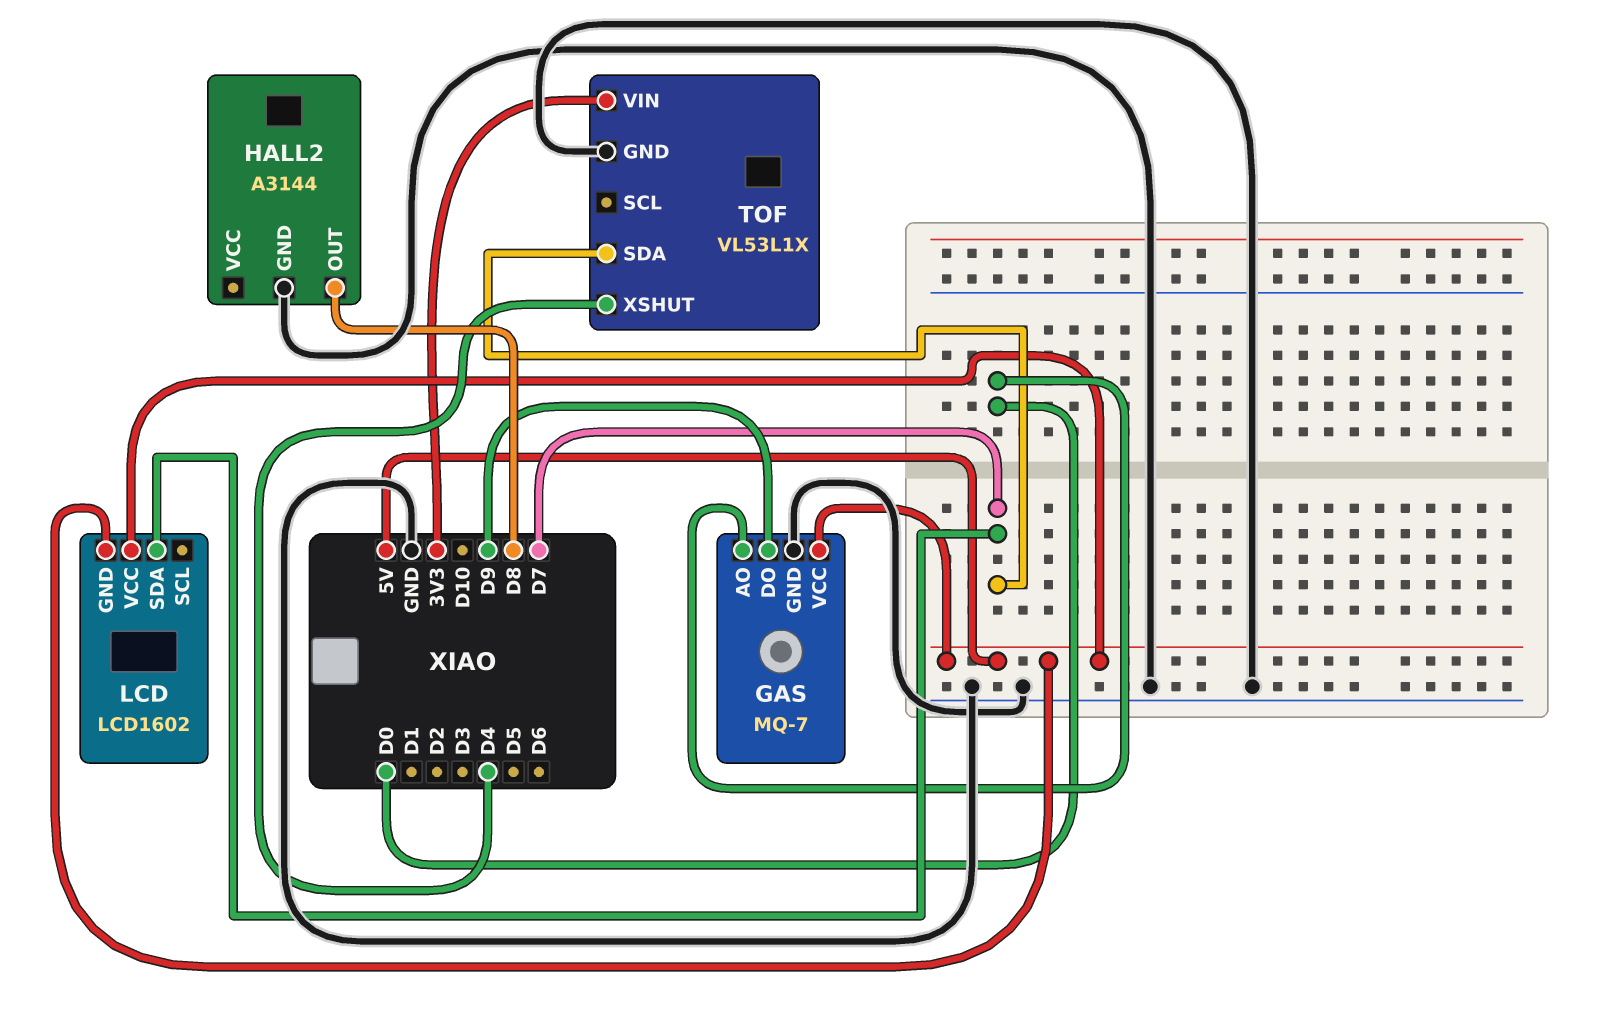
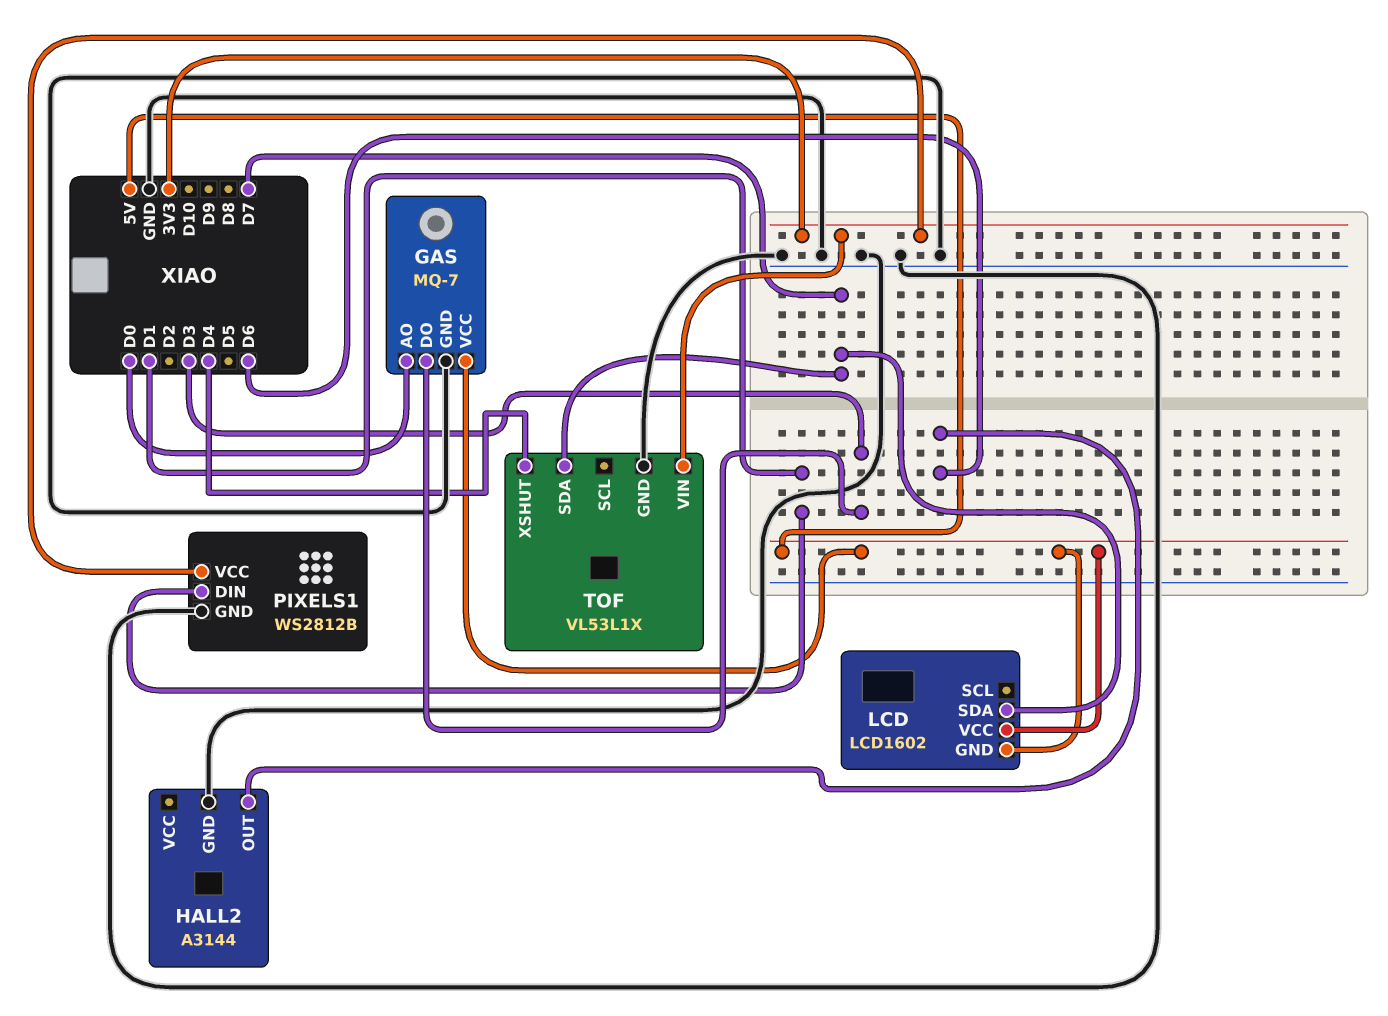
GAS pin DO: D9 -> D3
HALL2 pin OUT: D8 -> D6
PIXELS1: none -> WS2812B
PIXELS1 pin DIN: none -> D1
PIXELS1 pin GND: none -> GND
PIXELS1 pin VCC: none -> 3V3

